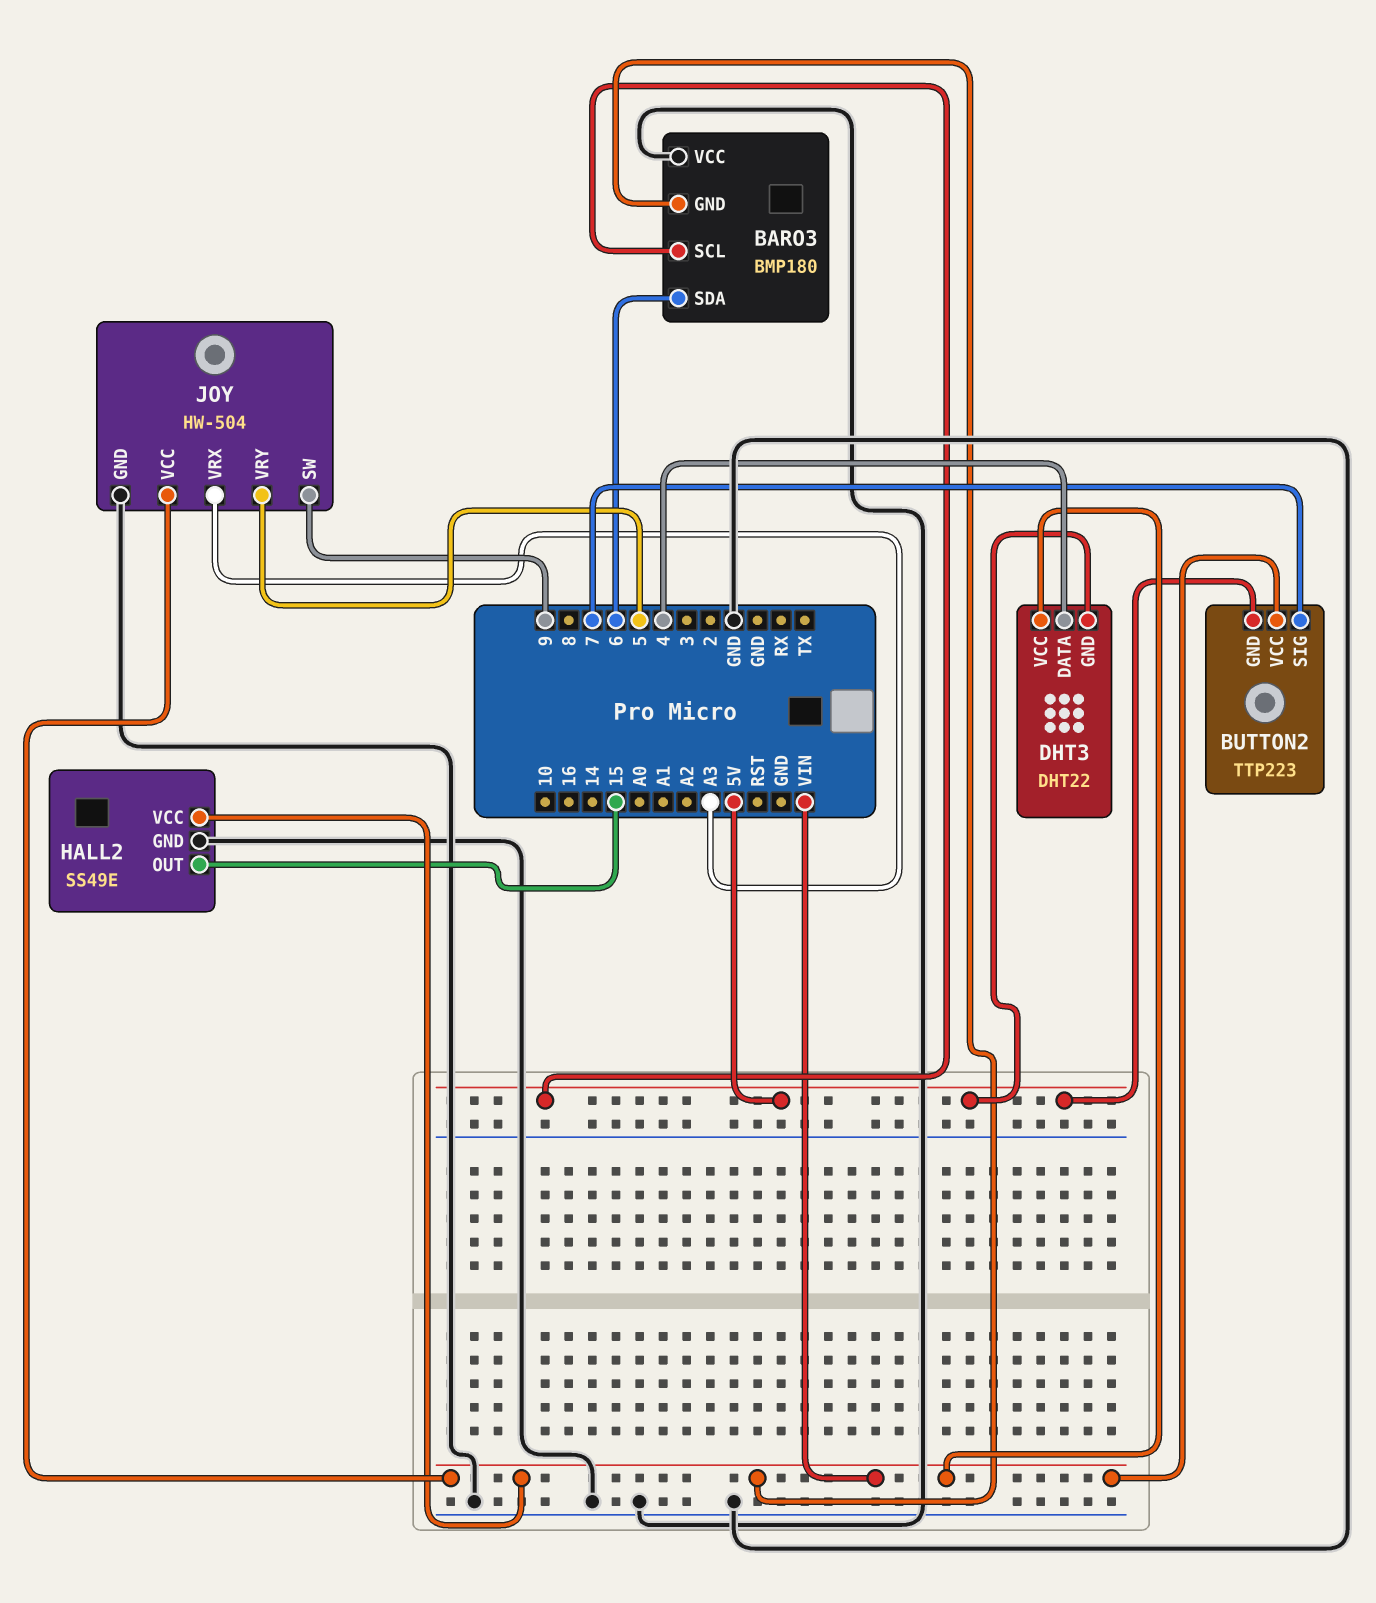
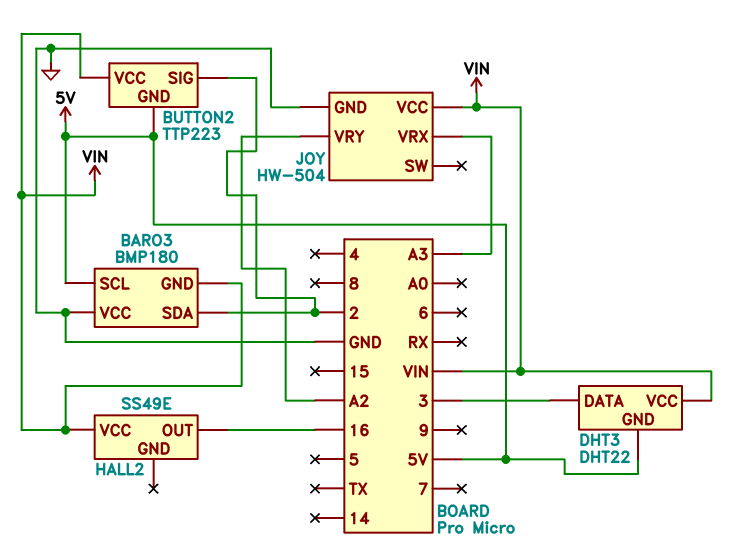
BARO3 pin SDA: 6 -> 2
BUTTON2 pin SIG: 7 -> 2
DHT3 pin DATA: 4 -> 3
HALL2 pin GND: GND -> none
HALL2 pin OUT: 15 -> 16
JOY pin SW: 9 -> none
JOY pin VRY: 5 -> A2

